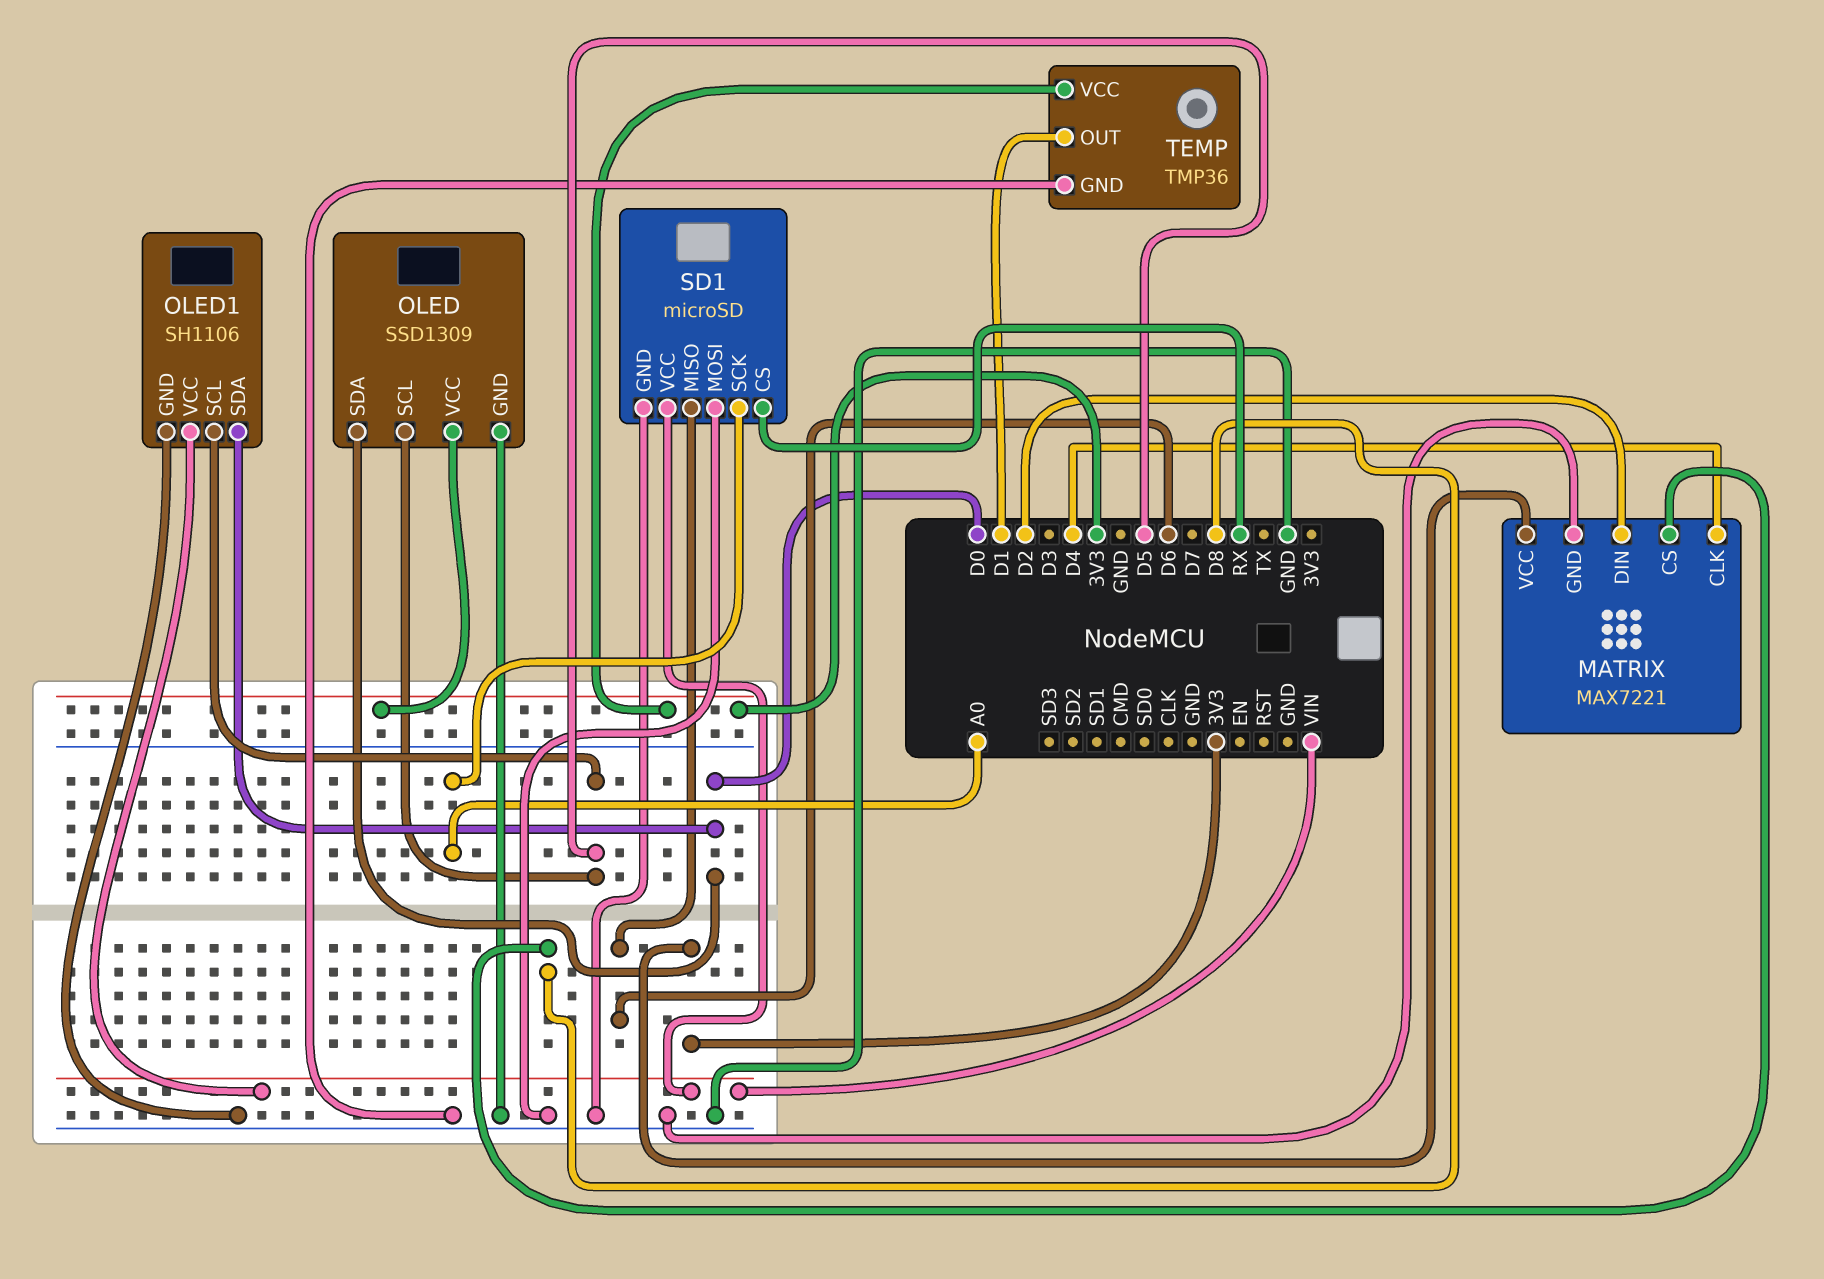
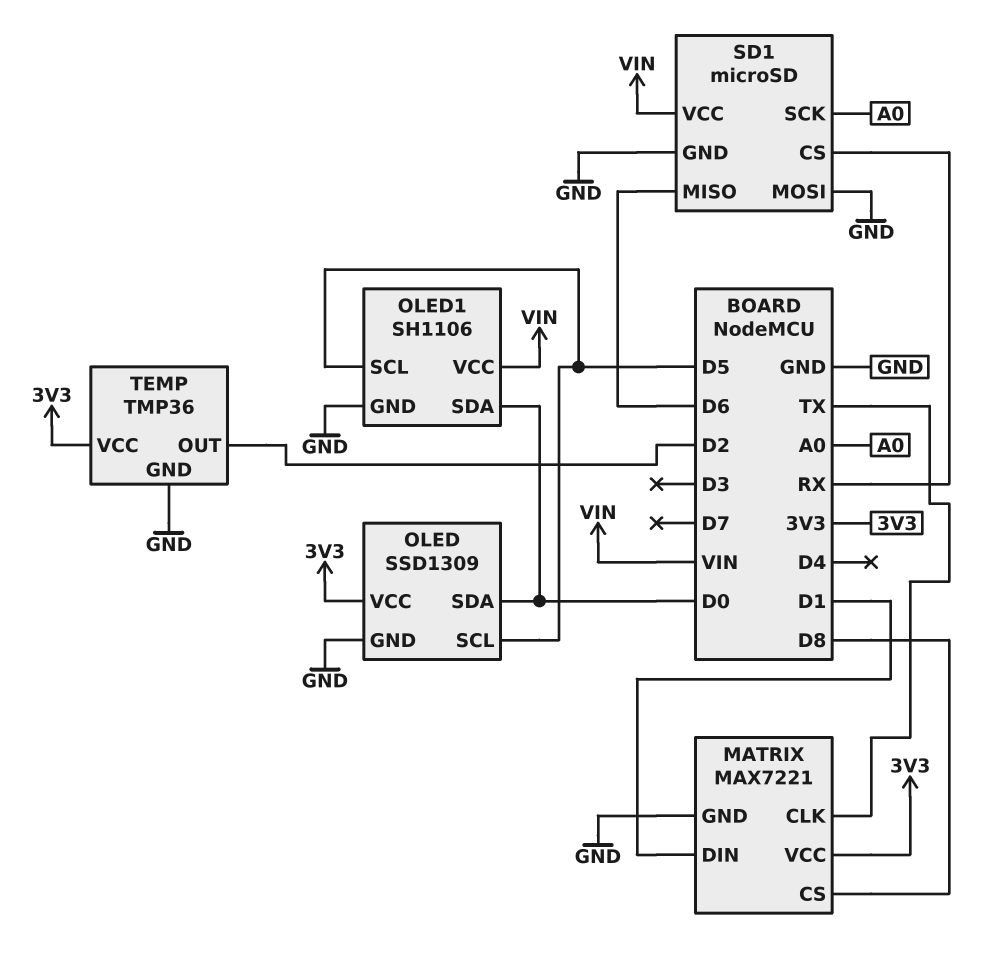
MATRIX pin CLK: D4 -> TX
MATRIX pin DIN: D2 -> D1
TEMP pin OUT: D1 -> D2

